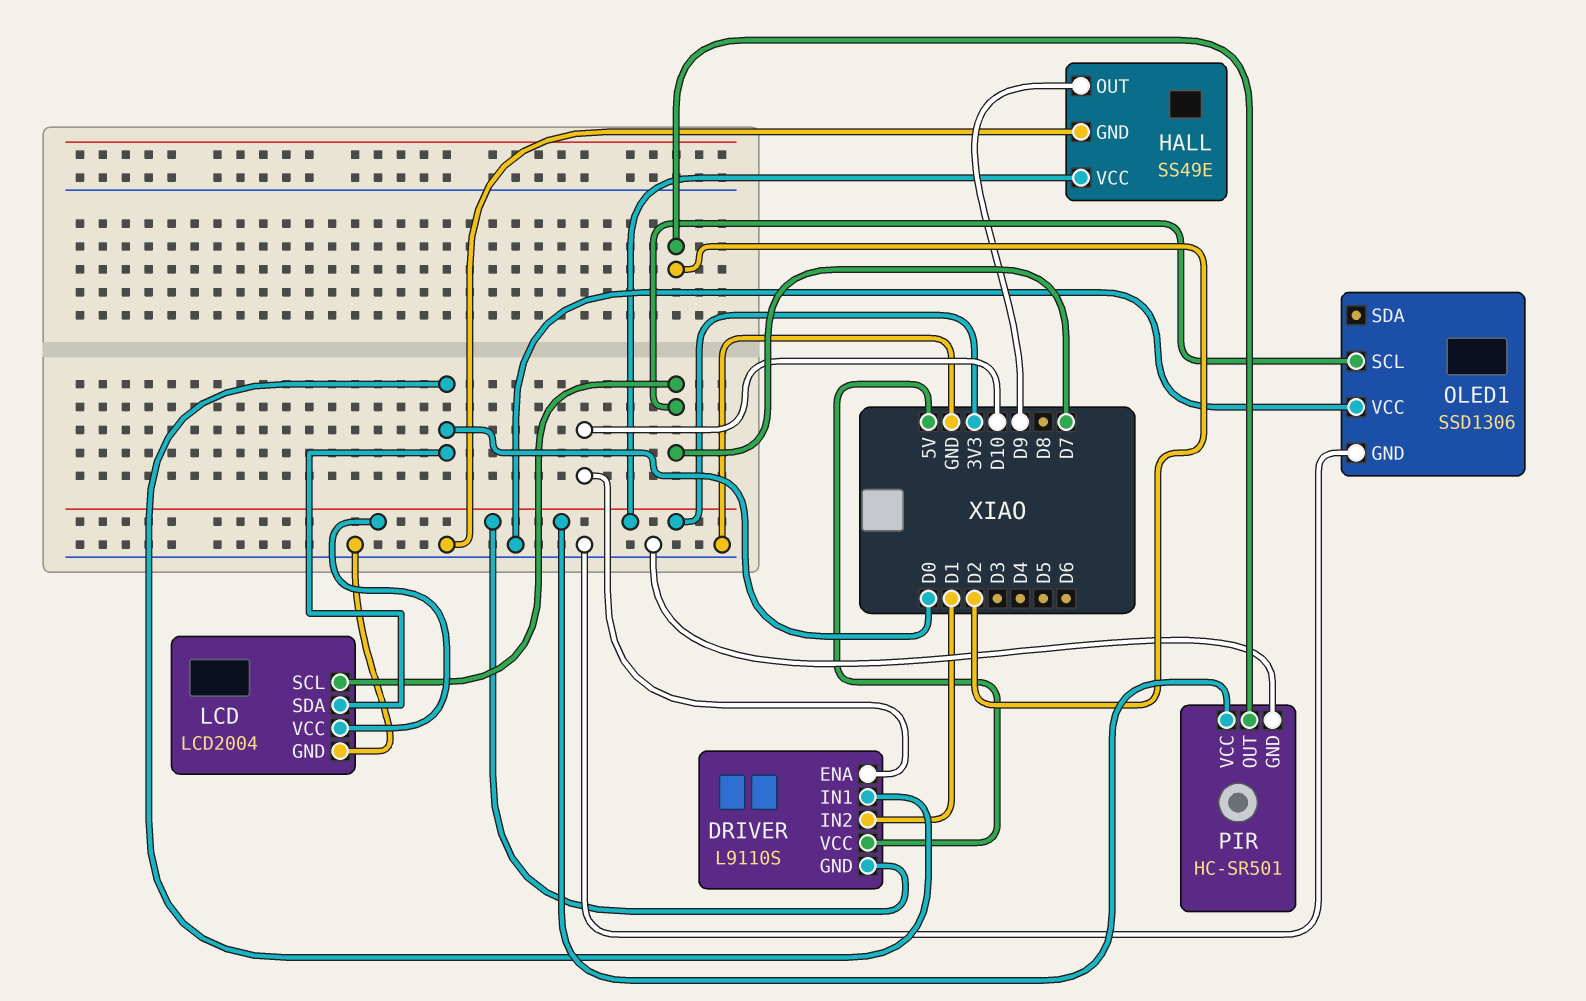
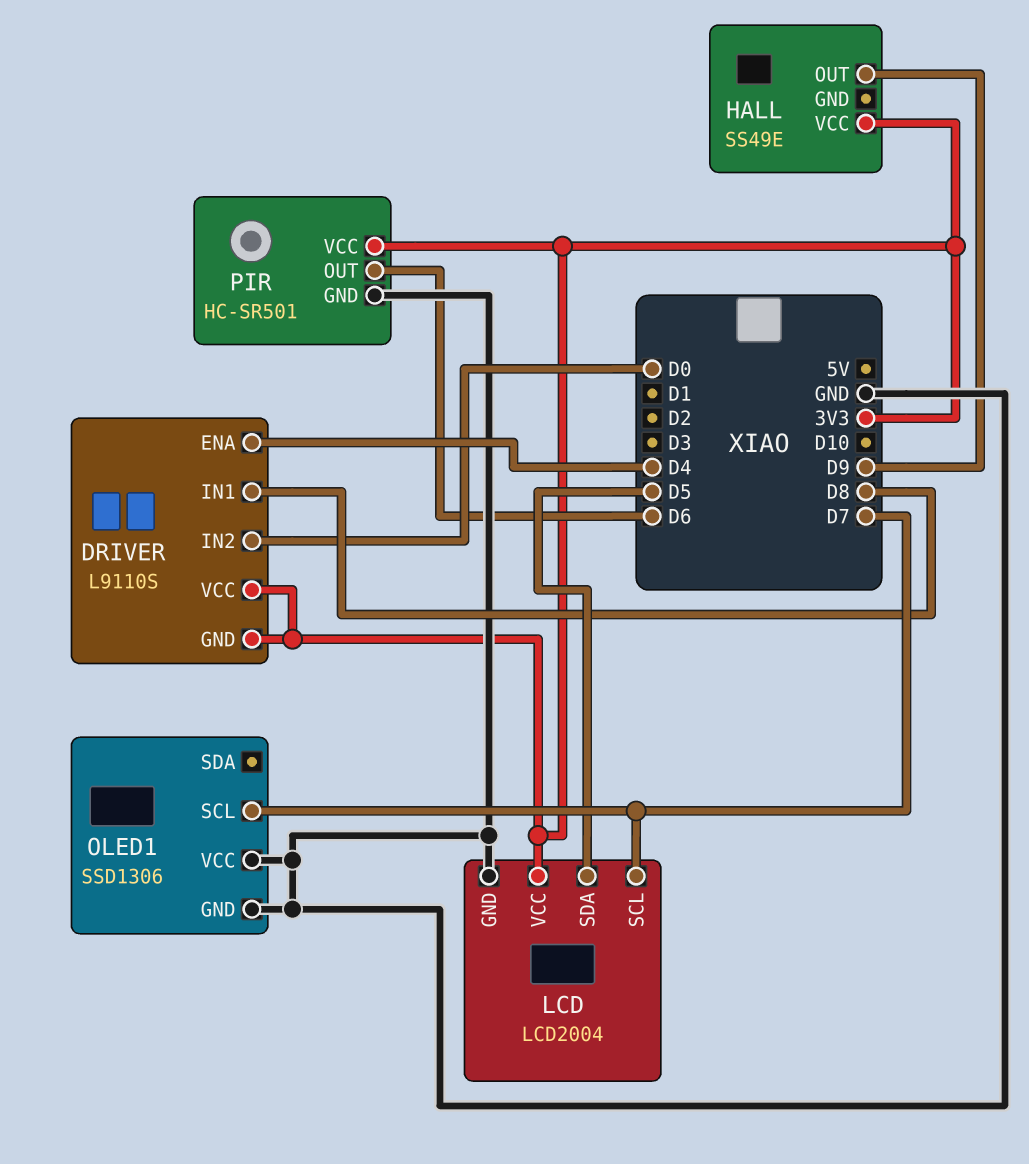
DRIVER pin ENA: D10 -> D4
DRIVER pin IN1: D0 -> D8
DRIVER pin IN2: D1 -> D0
DRIVER pin VCC: 5V -> 3V3
HALL pin GND: GND -> none
LCD pin SDA: D0 -> D5
PIR pin OUT: D2 -> D6

